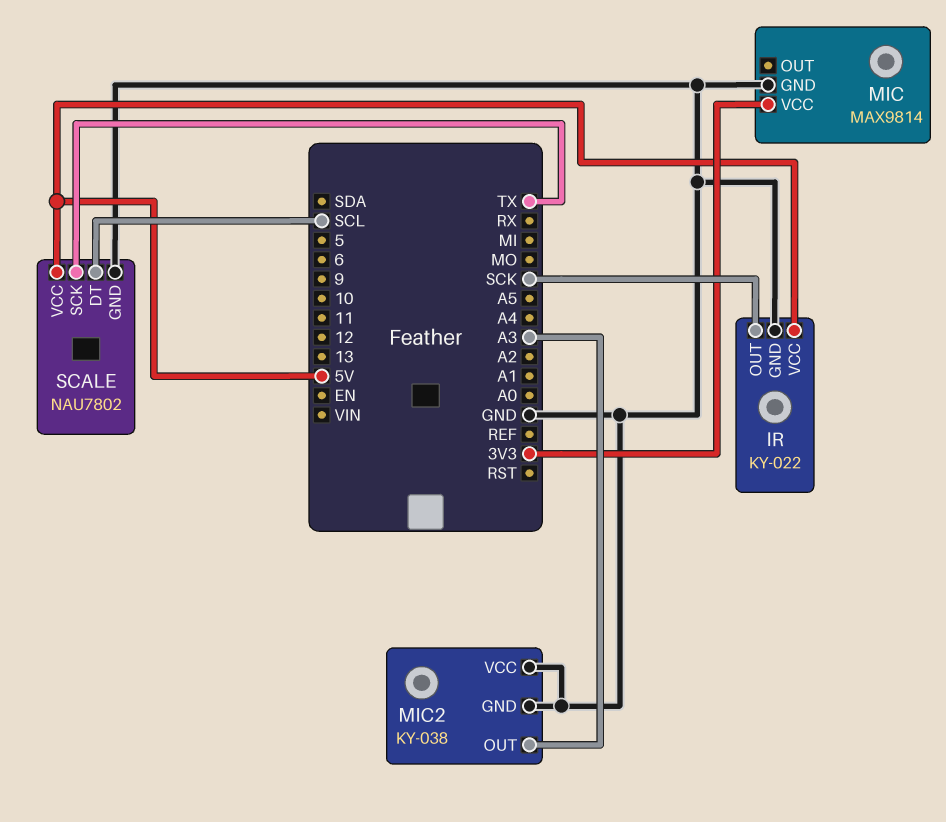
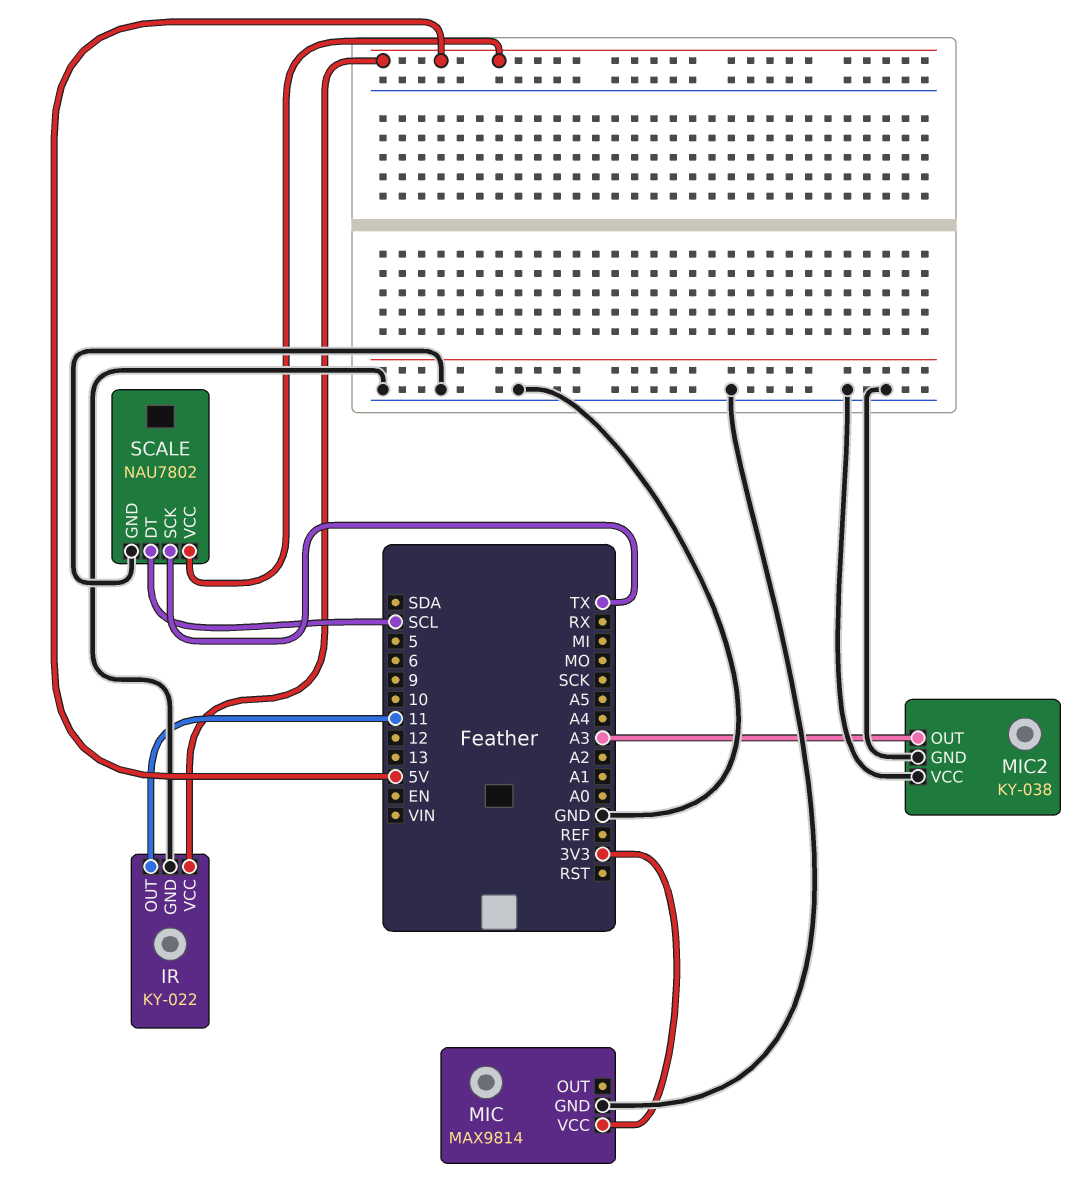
IR pin OUT: SCK -> 11

